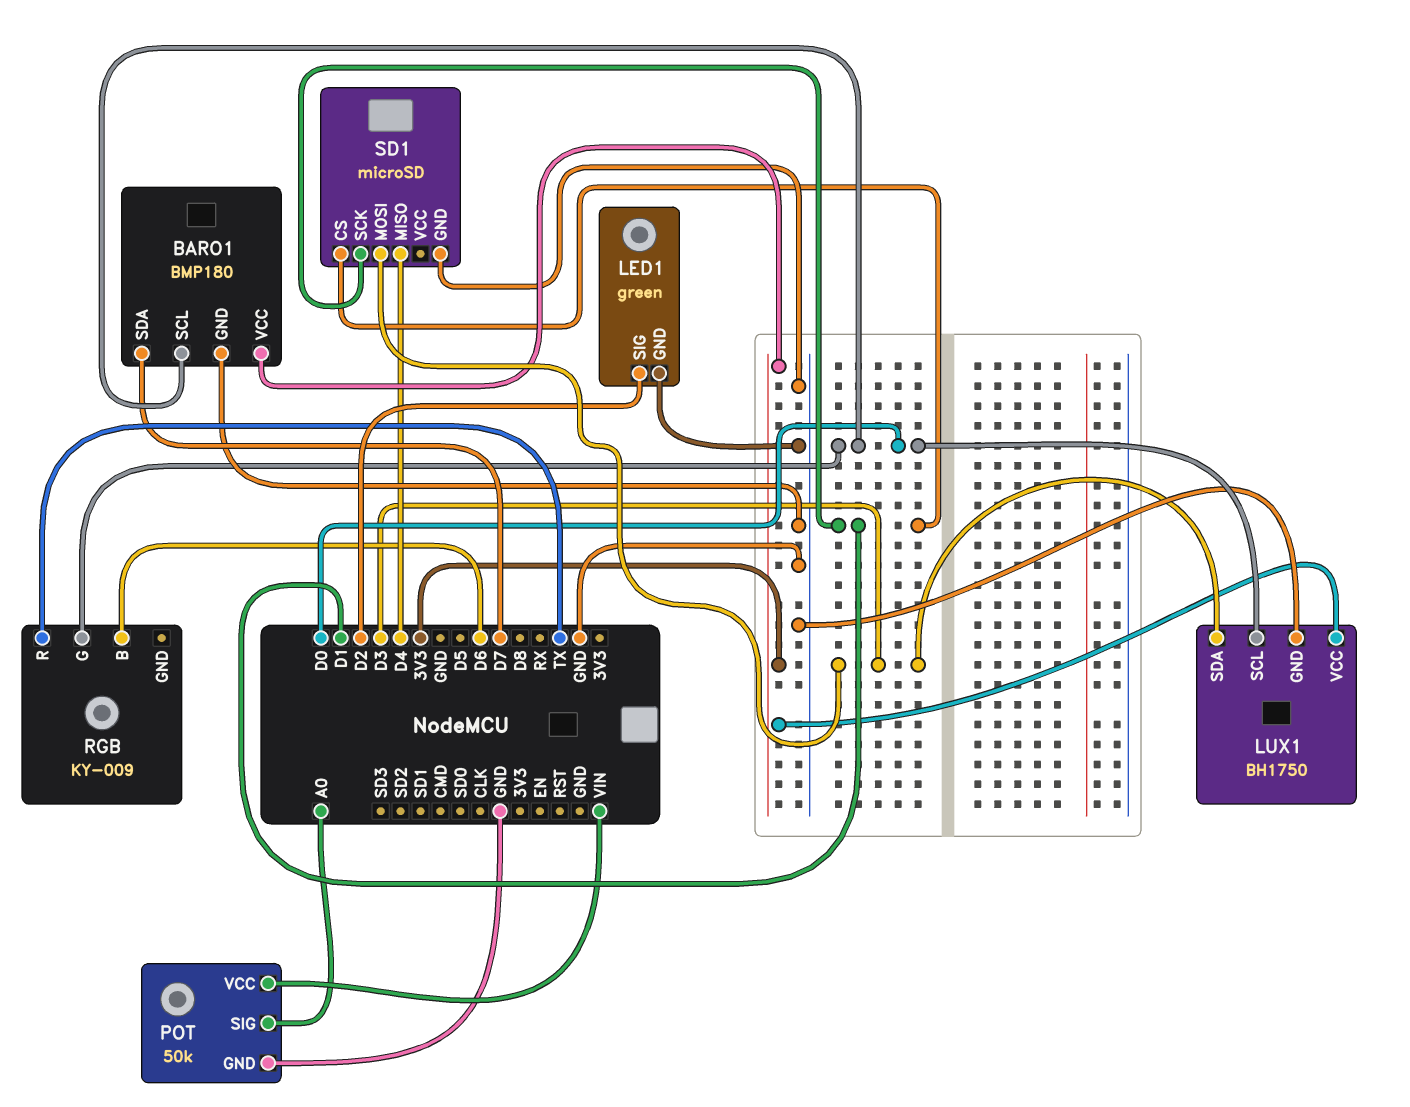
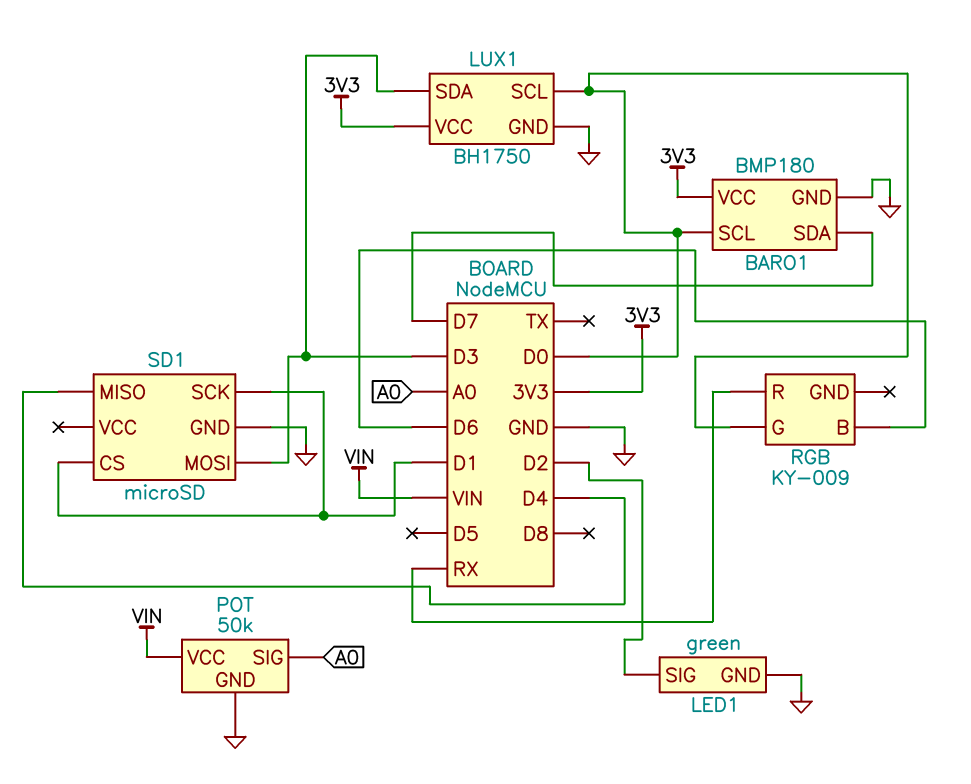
RGB pin R: TX -> RX

